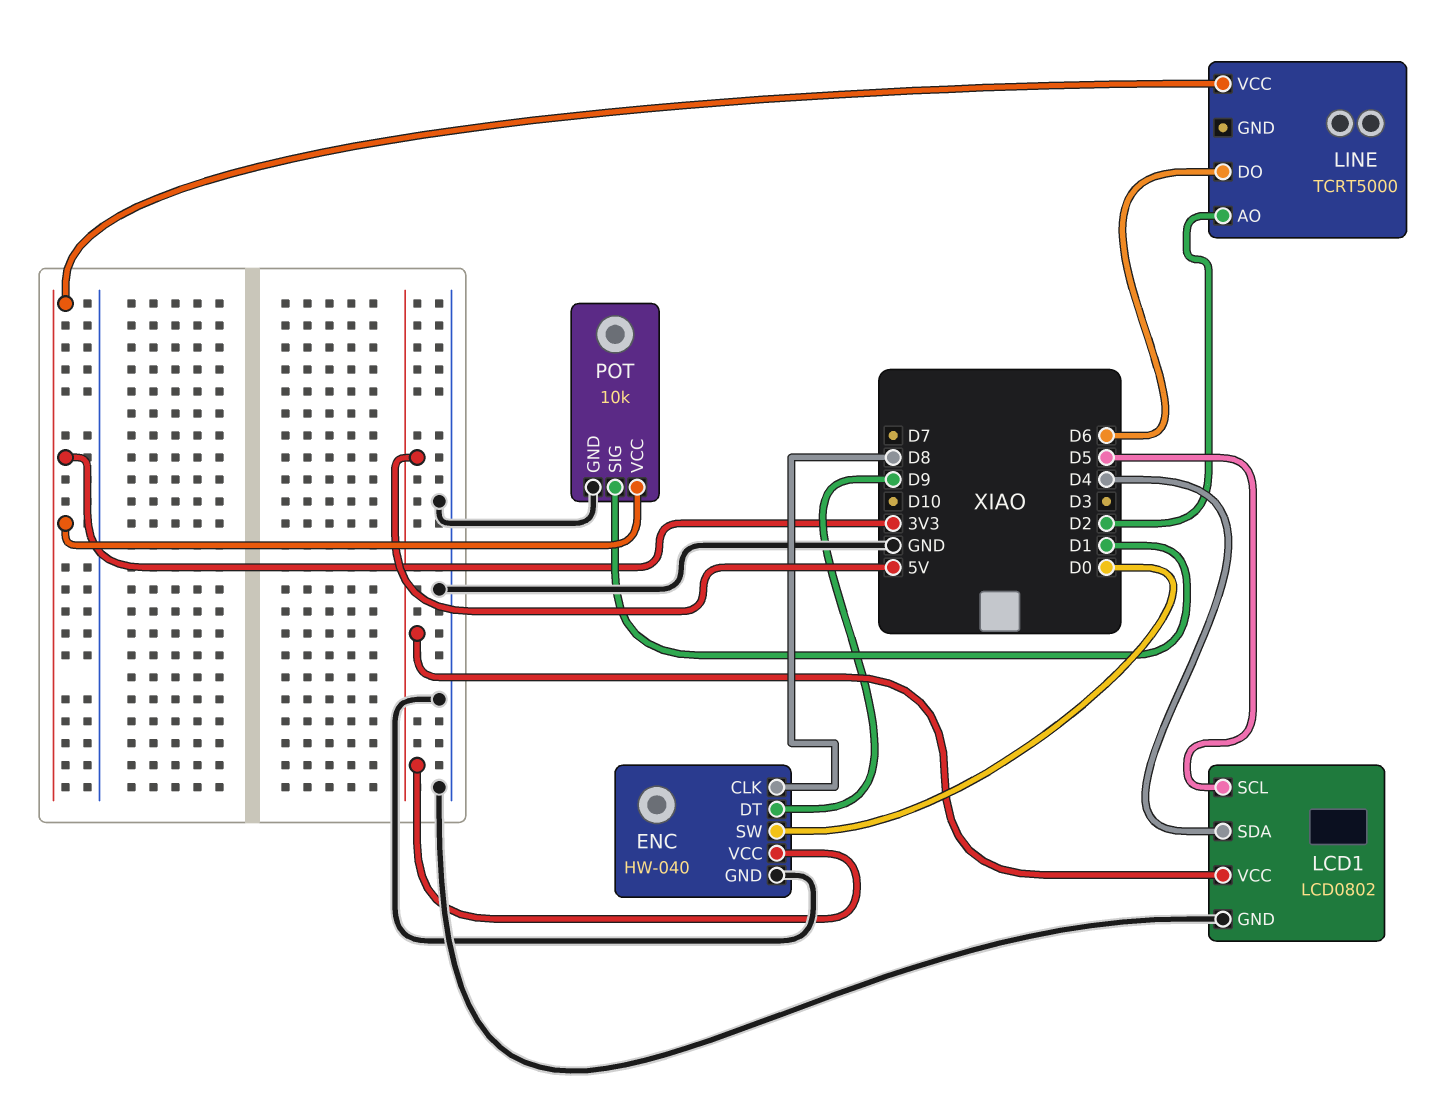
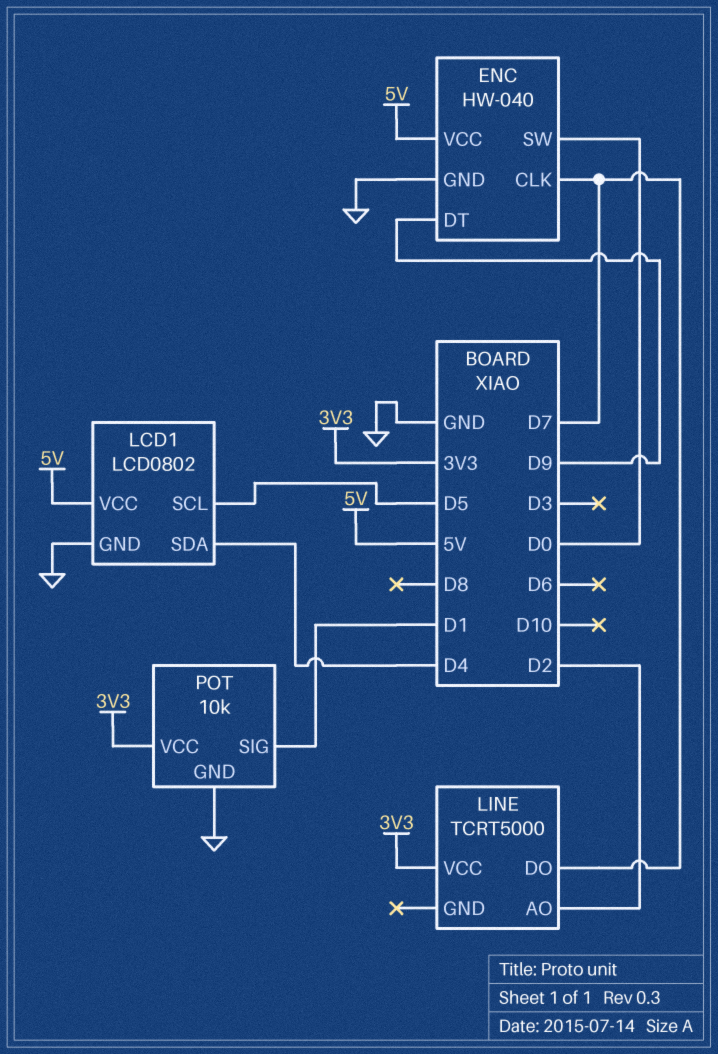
ENC pin CLK: D8 -> D7
LINE pin DO: D6 -> D7

